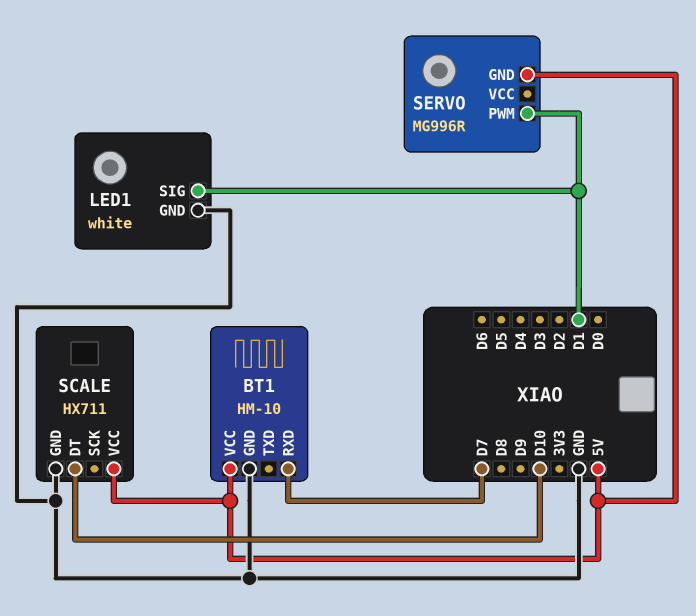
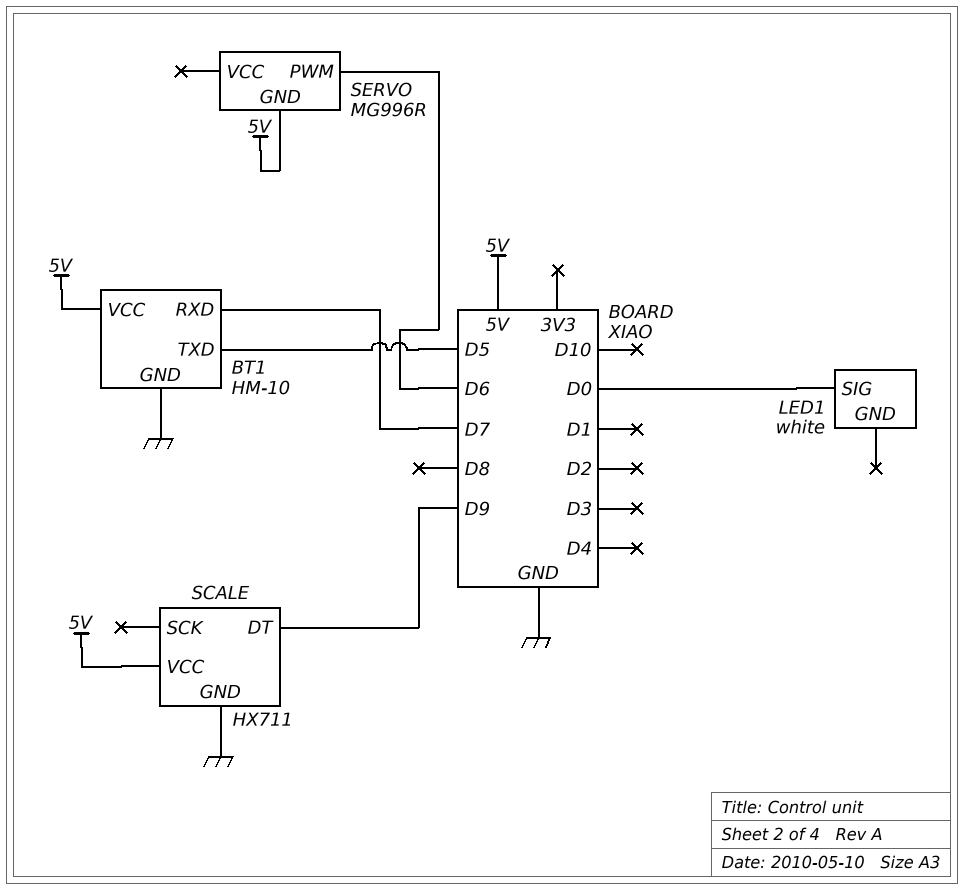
BT1 pin TXD: none -> D5
LED1 pin GND: GND -> none
LED1 pin SIG: D1 -> D0
SCALE pin DT: D10 -> D9
SERVO pin PWM: D1 -> D6

